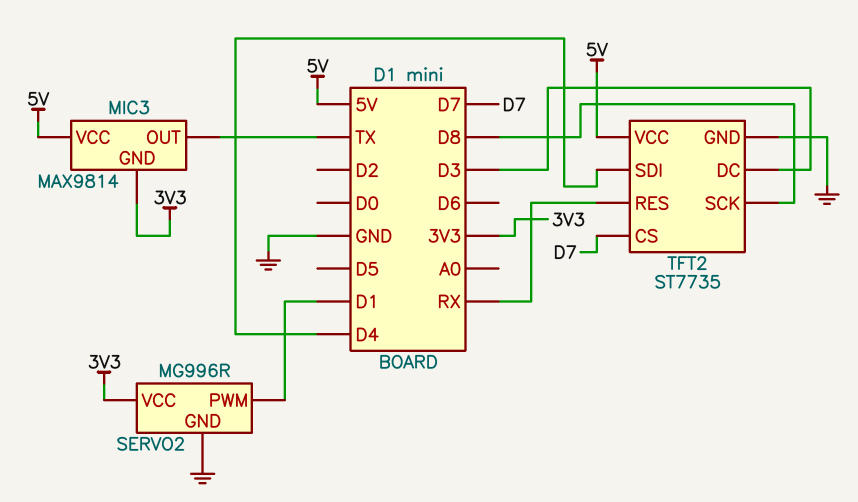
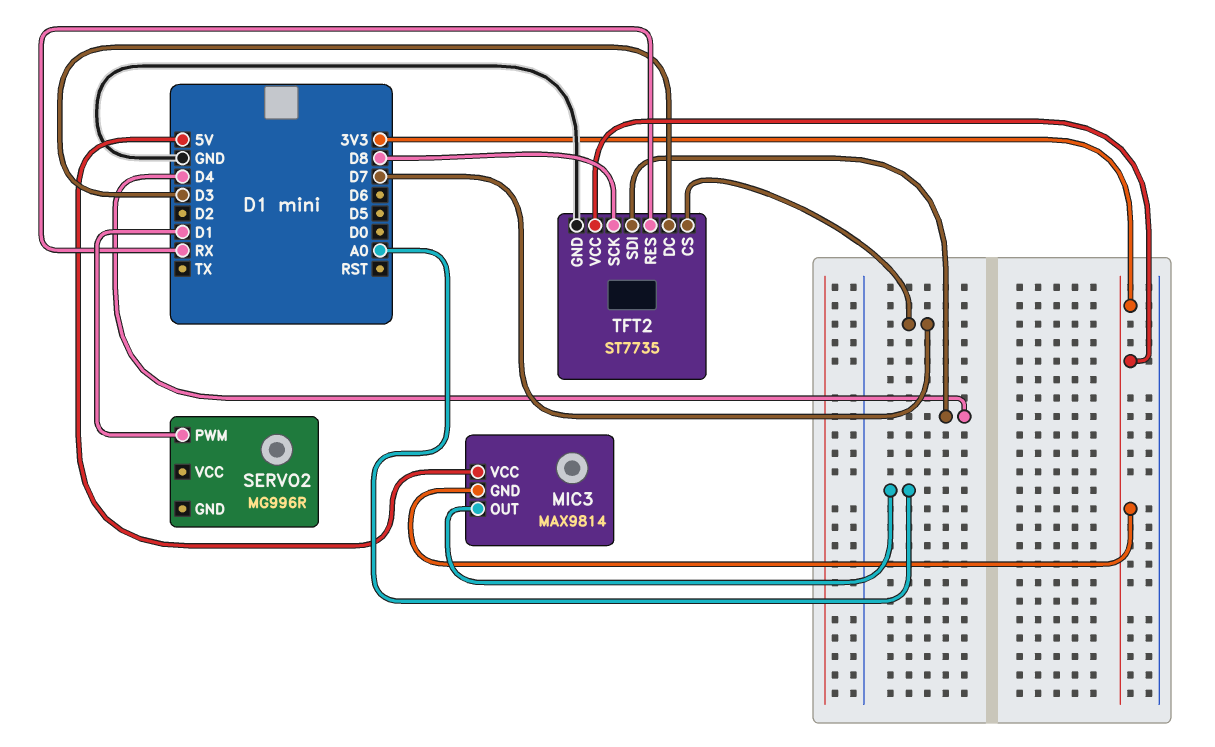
MIC3 pin OUT: TX -> A0
SERVO2 pin GND: GND -> none
SERVO2 pin VCC: 3V3 -> none
TFT2 pin VCC: 5V -> 3V3

